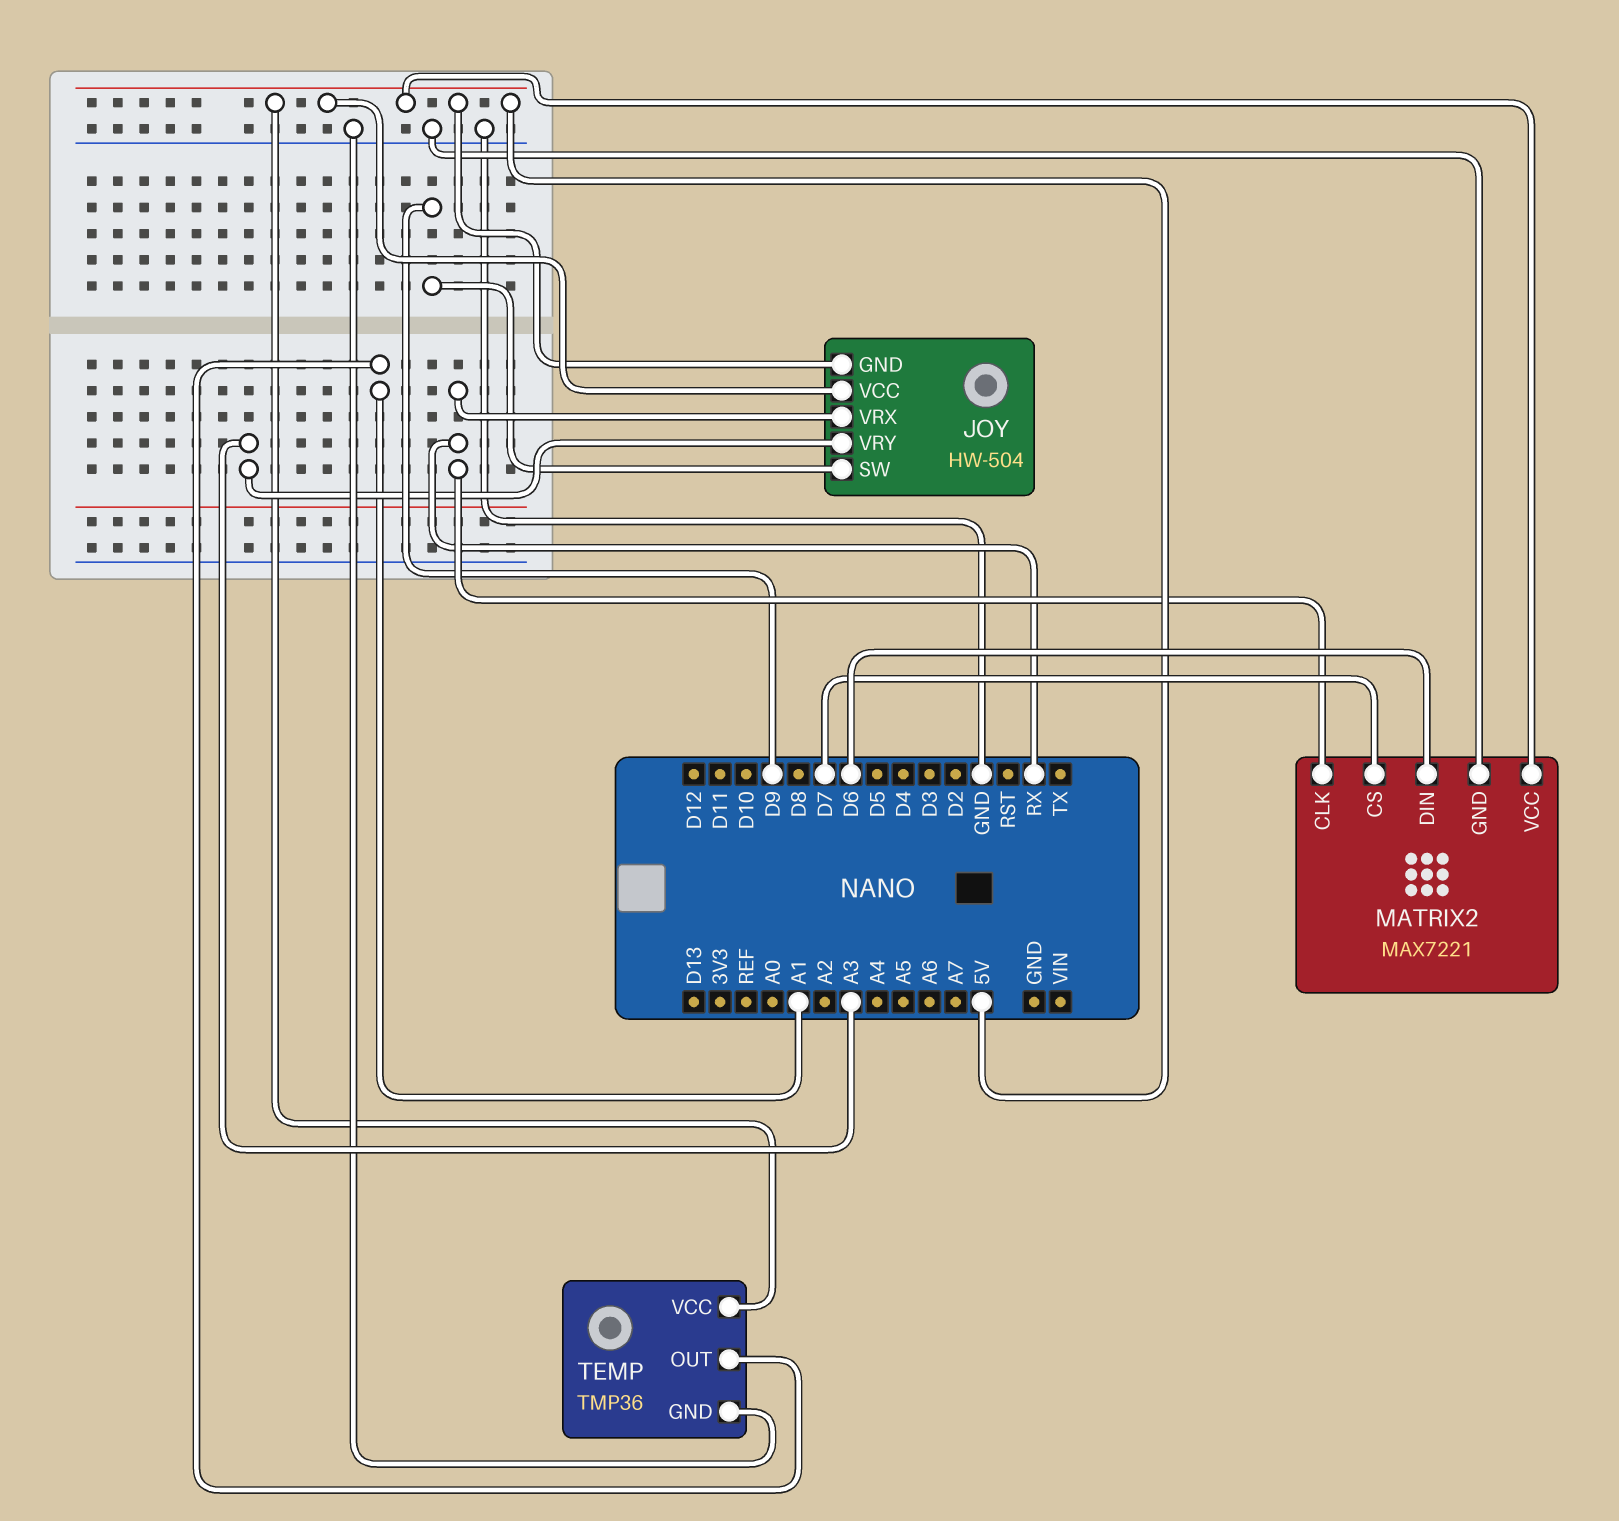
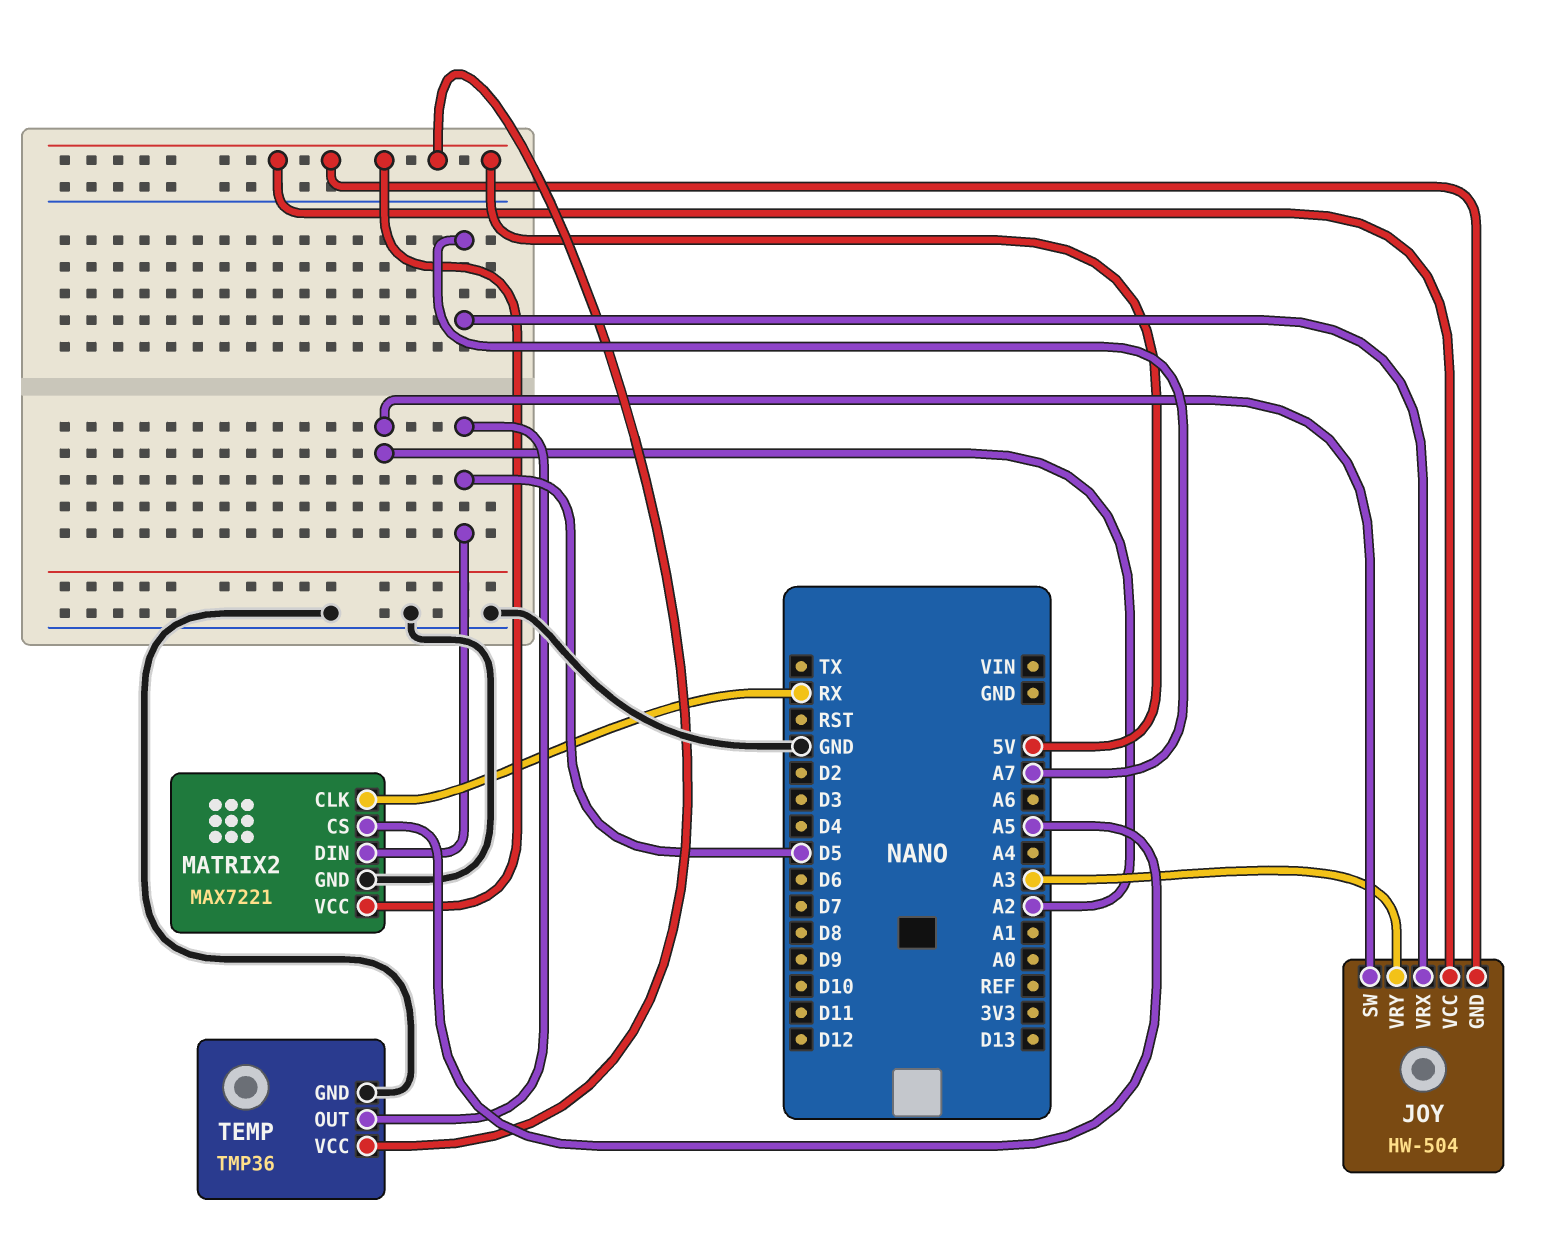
JOY pin SW: D9 -> A2
JOY pin VRX: RX -> A7
MATRIX2 pin CS: D7 -> A5
MATRIX2 pin DIN: D6 -> D5
TEMP pin OUT: A1 -> D5

